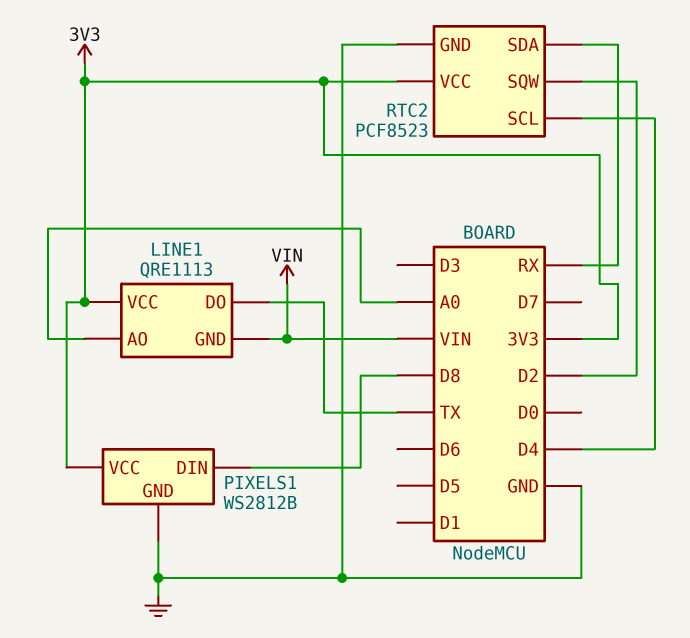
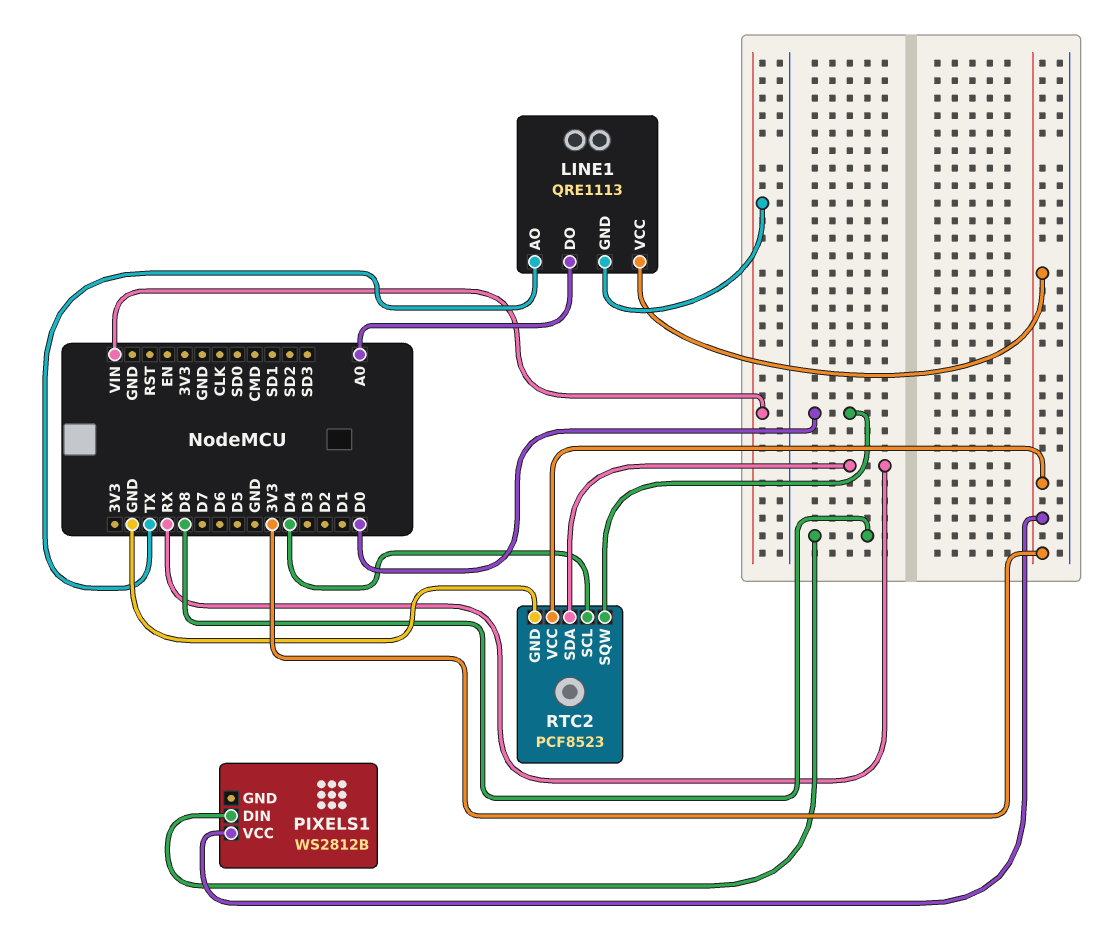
LINE1 pin AO: A0 -> TX
LINE1 pin DO: TX -> A0
PIXELS1 pin GND: GND -> none
RTC2 pin SQW: D2 -> D0

